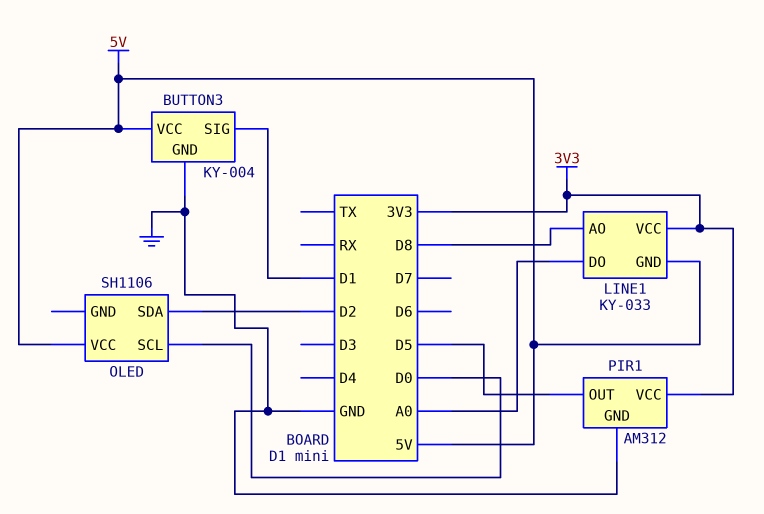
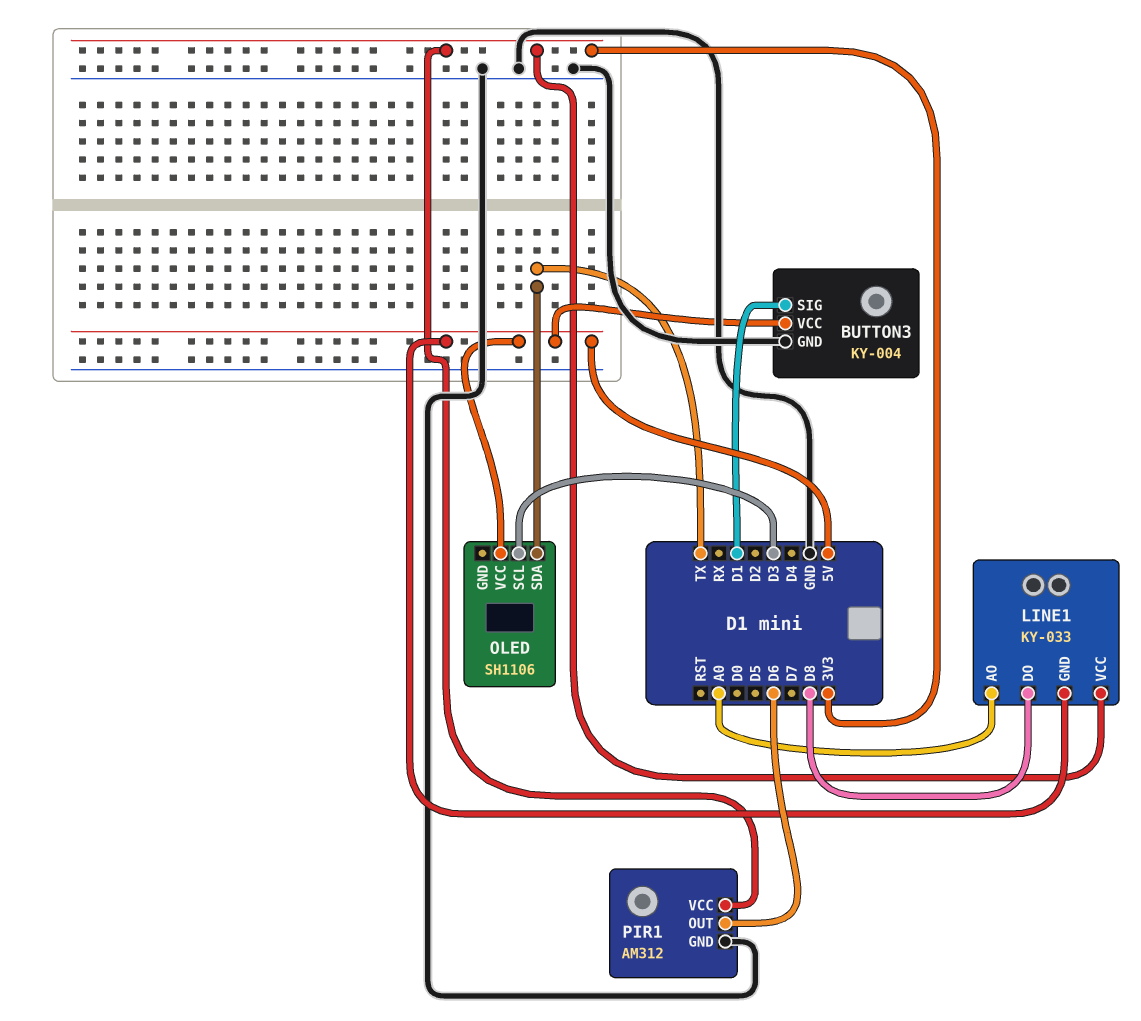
LINE1 pin AO: D8 -> A0
LINE1 pin DO: A0 -> D8
OLED pin SCL: D0 -> D3
OLED pin SDA: D2 -> TX
PIR1 pin OUT: D5 -> D6

